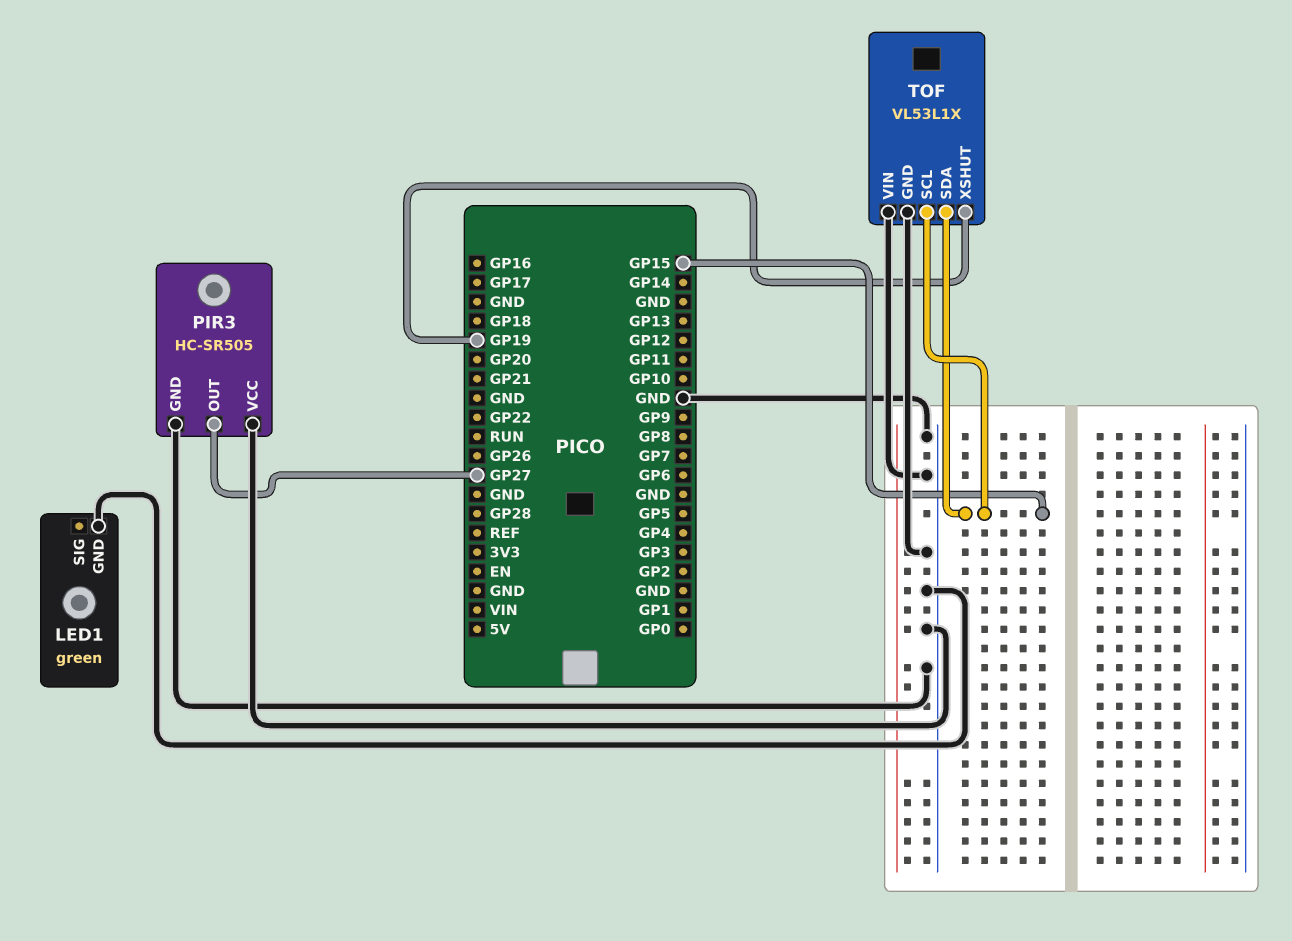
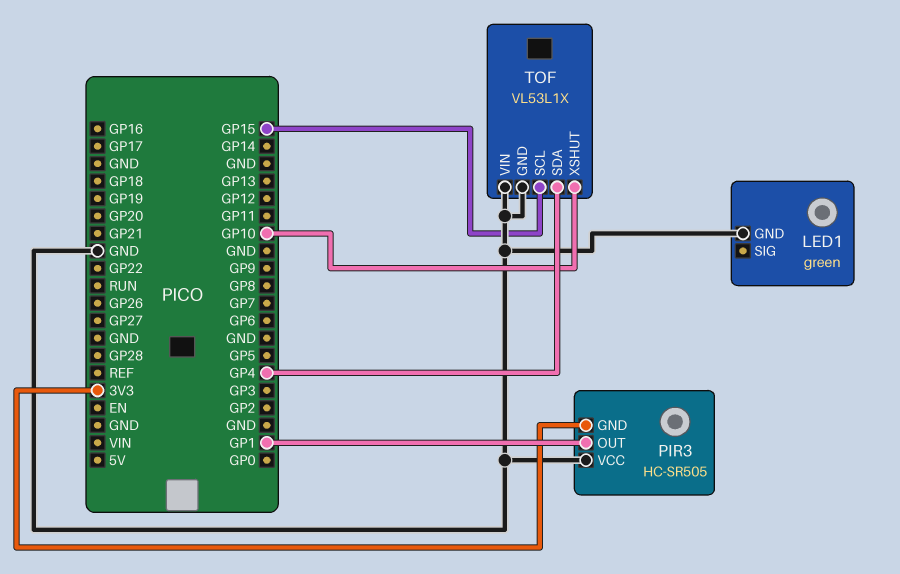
PIR3 pin GND: GND -> 3V3
PIR3 pin OUT: GP27 -> GP1
TOF pin SDA: GP15 -> GP4
TOF pin XSHUT: GP19 -> GP10

